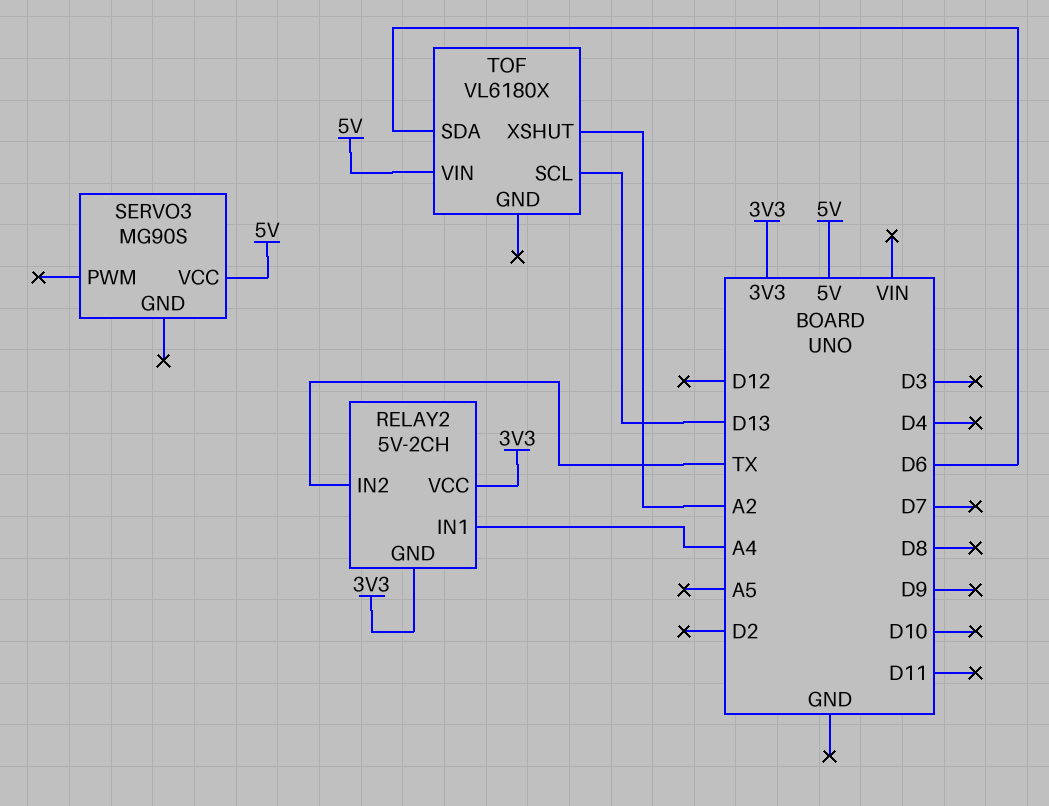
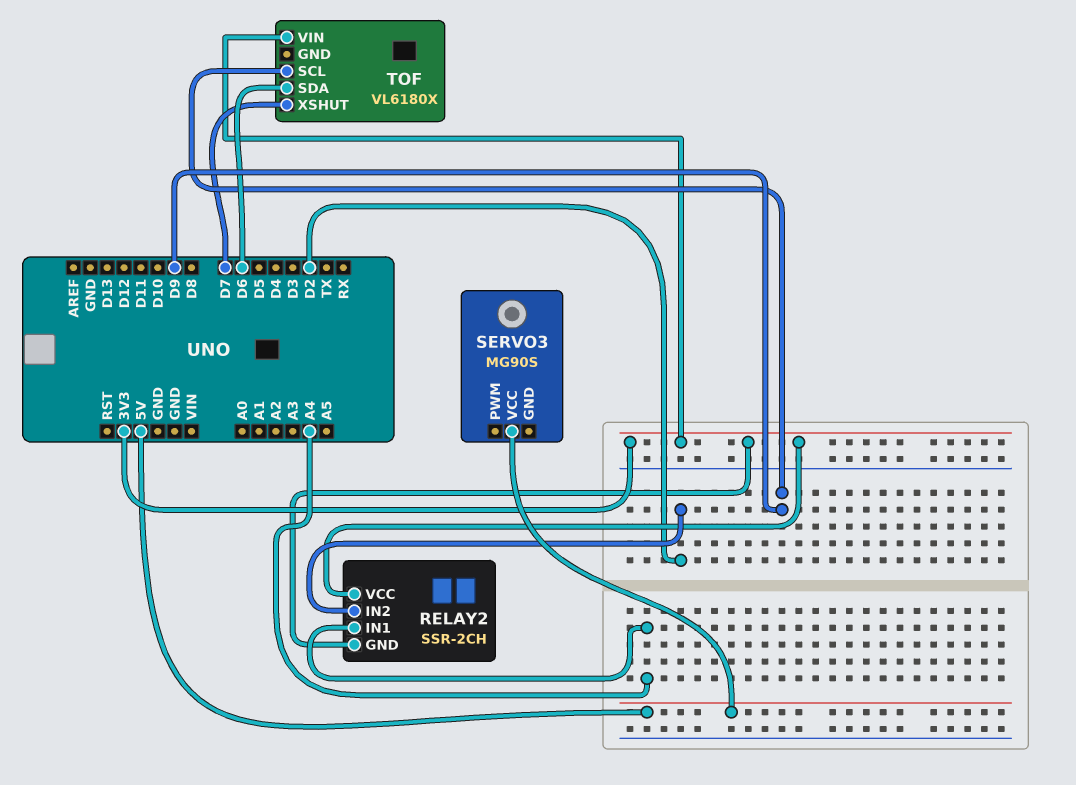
RELAY2: 5V-2CH -> SSR-2CH
RELAY2 pin IN2: TX -> D2
TOF pin SCL: D13 -> D9
TOF pin VIN: 5V -> 3V3
TOF pin XSHUT: A2 -> D7

